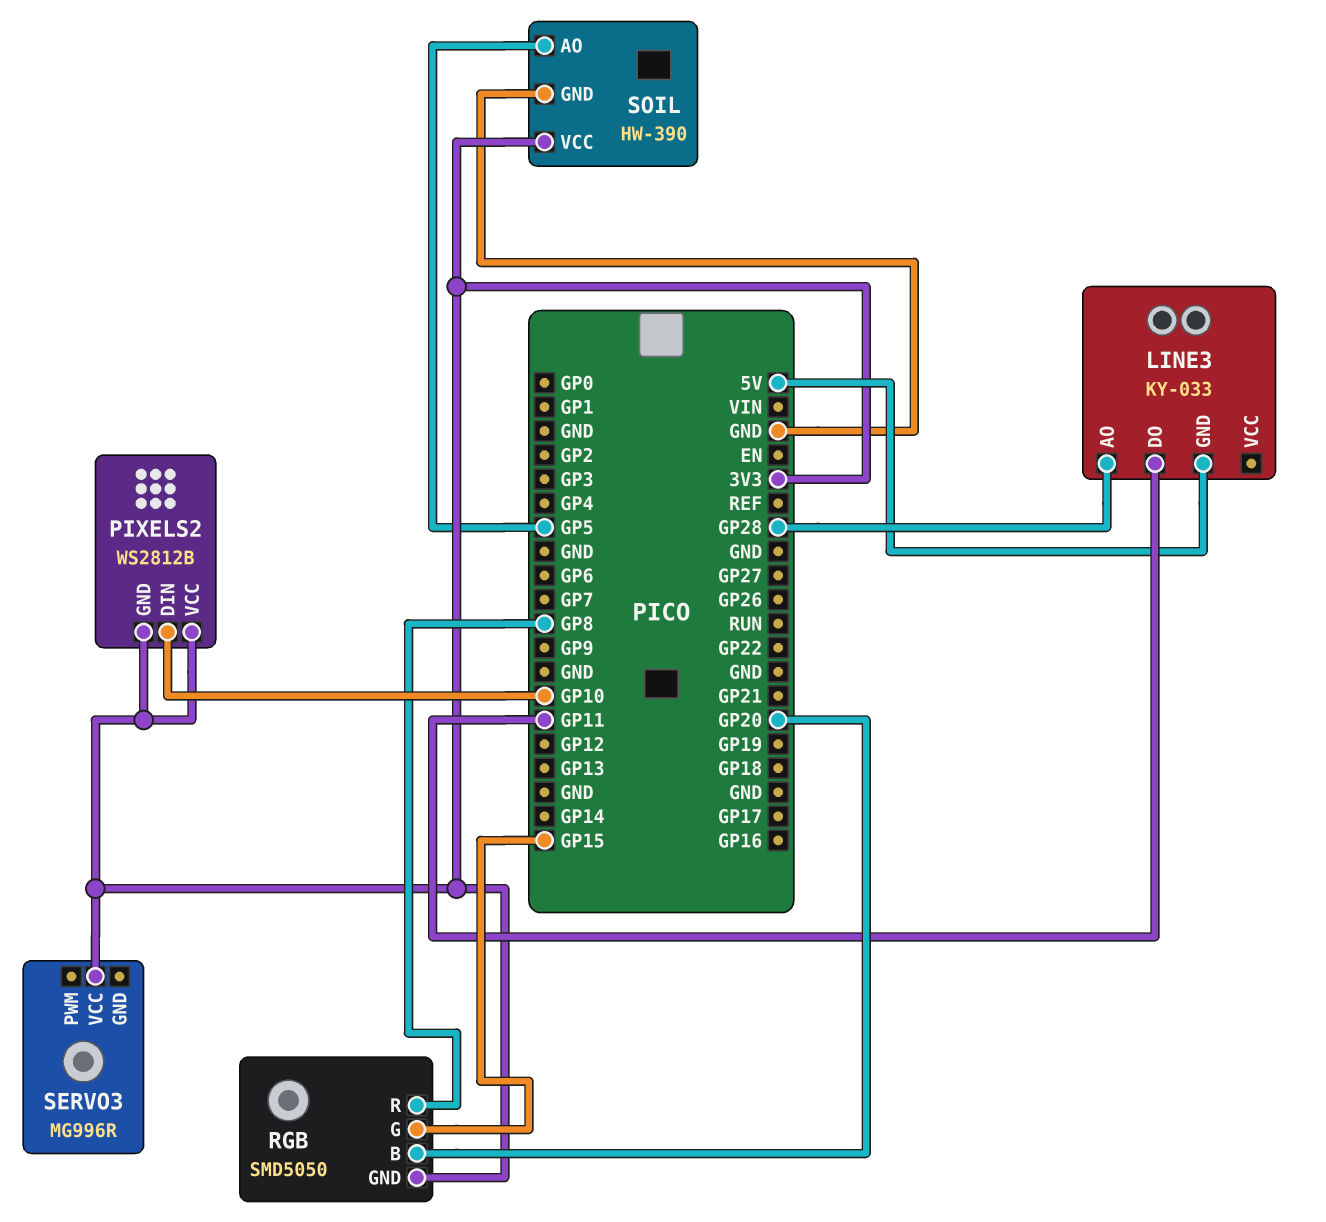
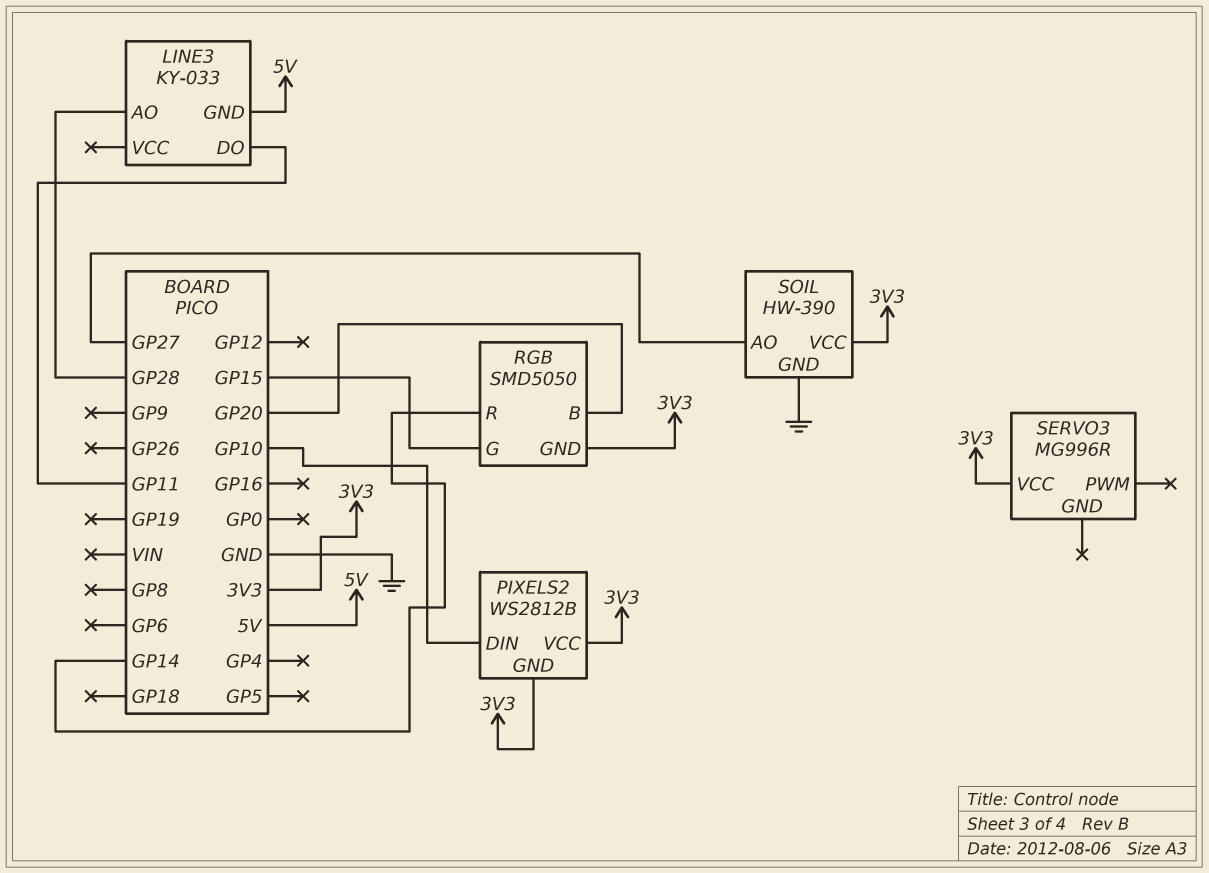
RGB pin R: GP8 -> GP14
SOIL pin AO: GP5 -> GP27

